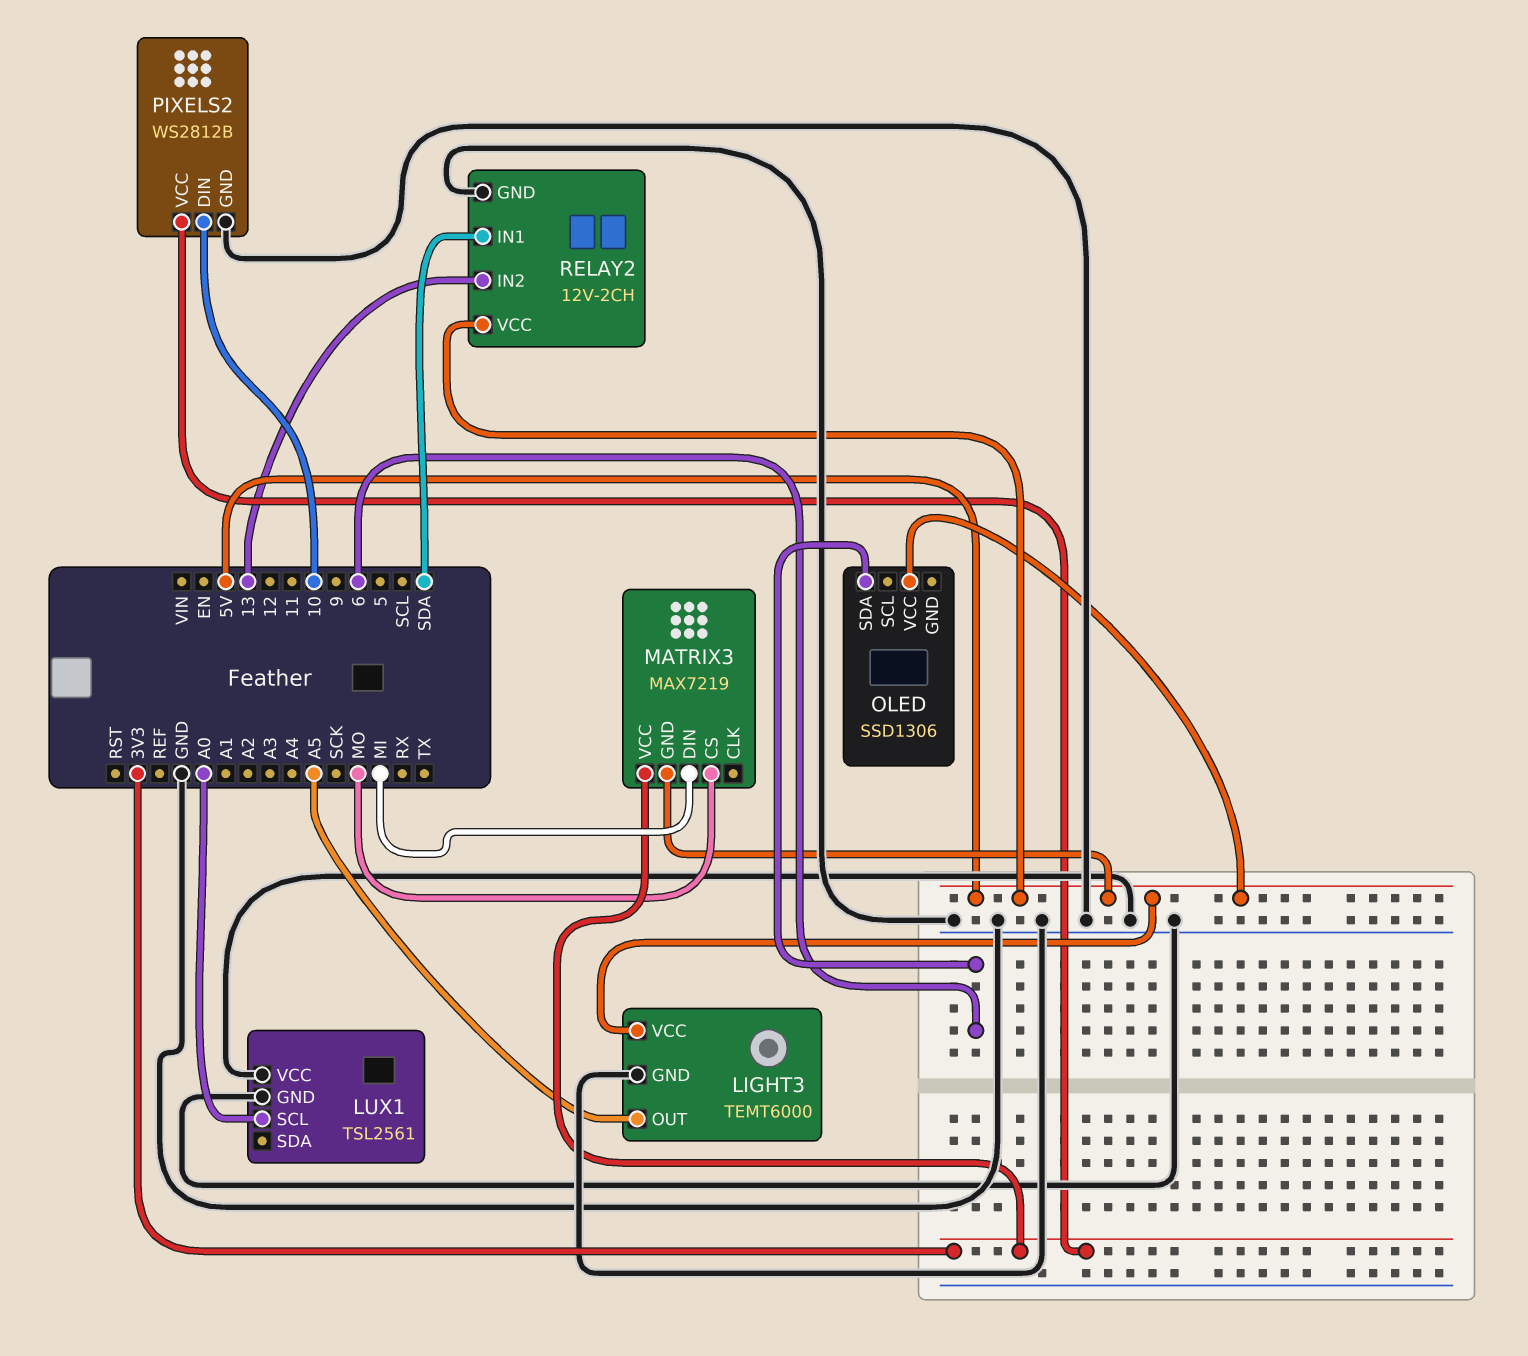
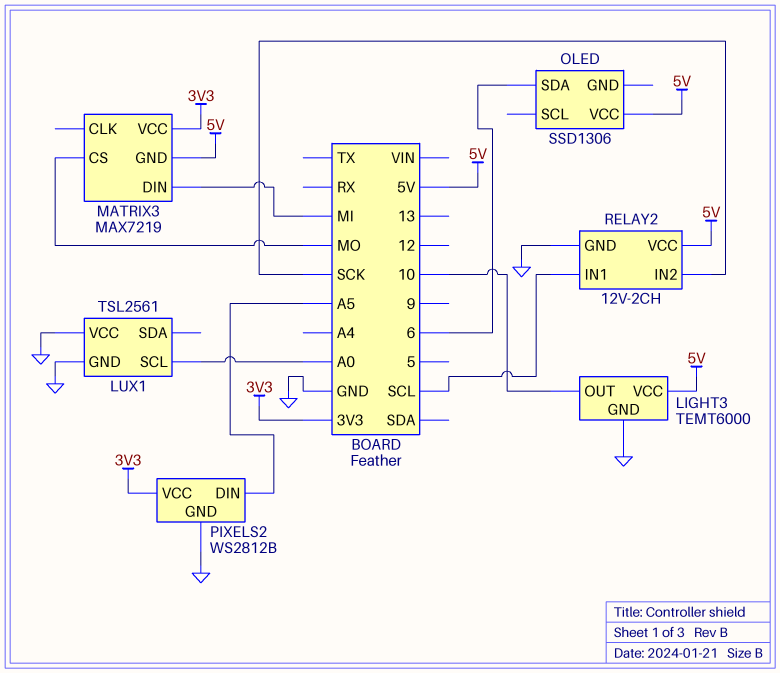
LIGHT3 pin OUT: A5 -> 10
PIXELS2 pin DIN: 10 -> A5
RELAY2 pin IN1: SDA -> SCL
RELAY2 pin IN2: 13 -> SCK

